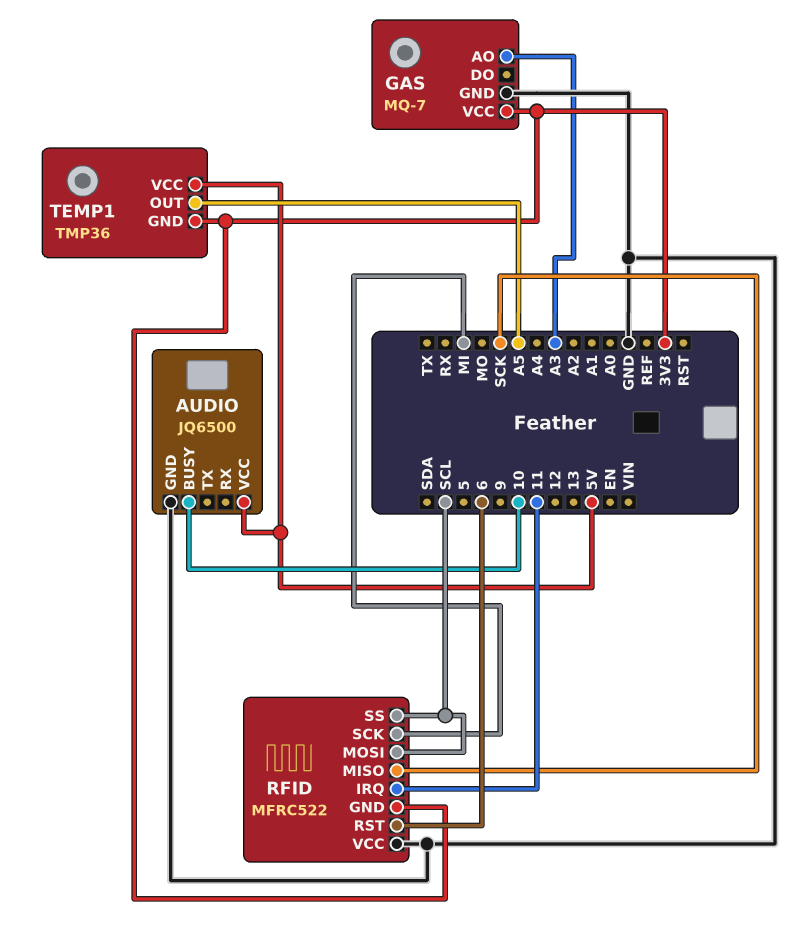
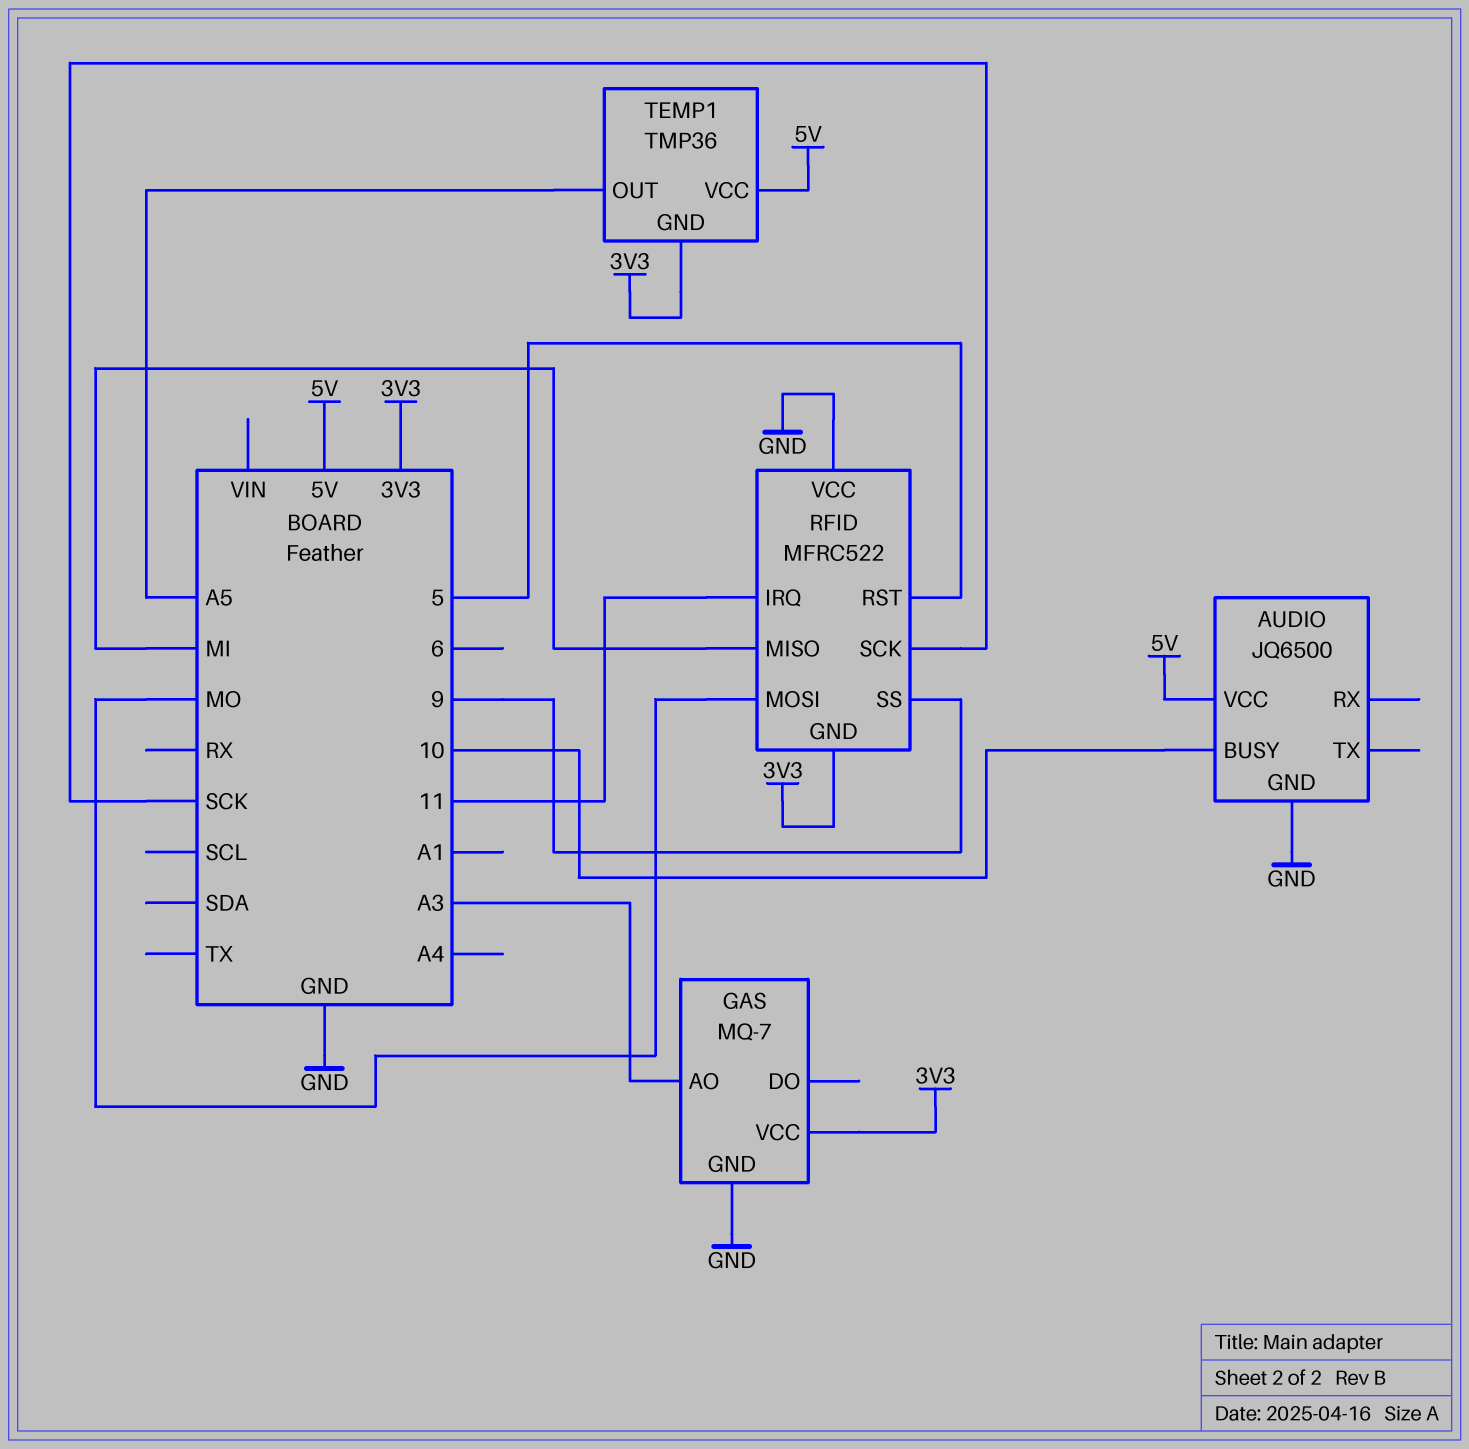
RFID pin MISO: SCK -> MI
RFID pin MOSI: SCL -> MO
RFID pin RST: 6 -> 5
RFID pin SCK: MI -> SCK
RFID pin SS: SCL -> 9

